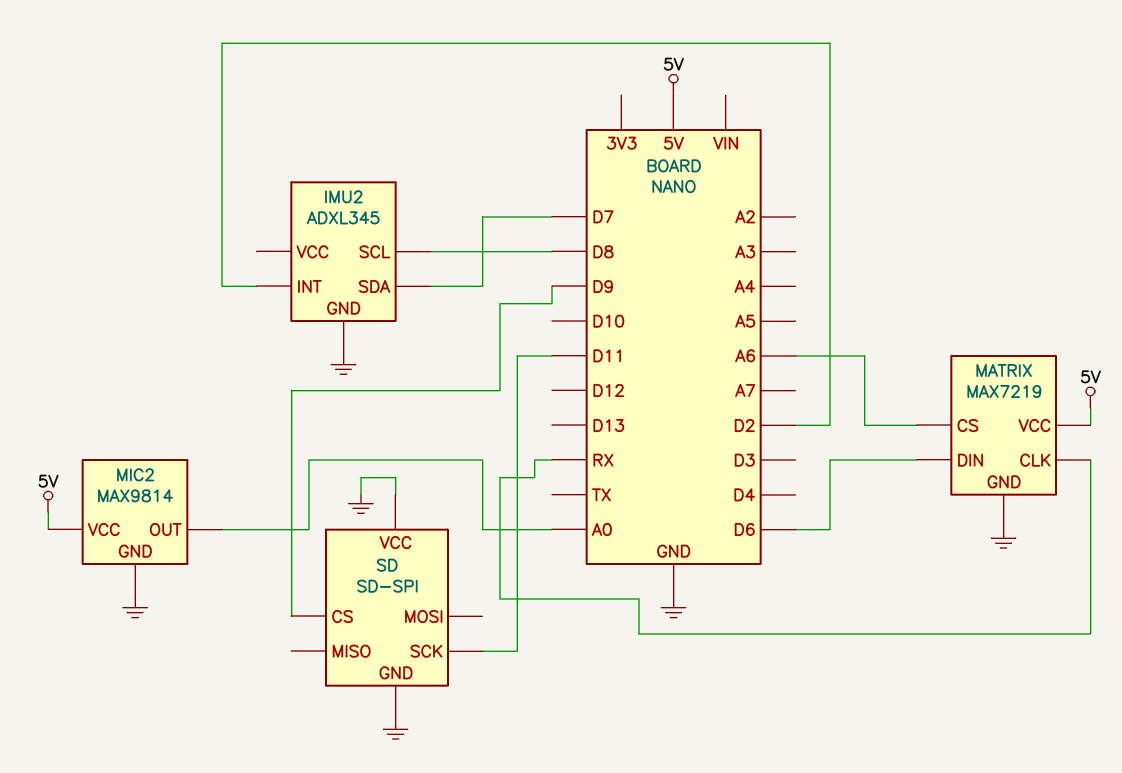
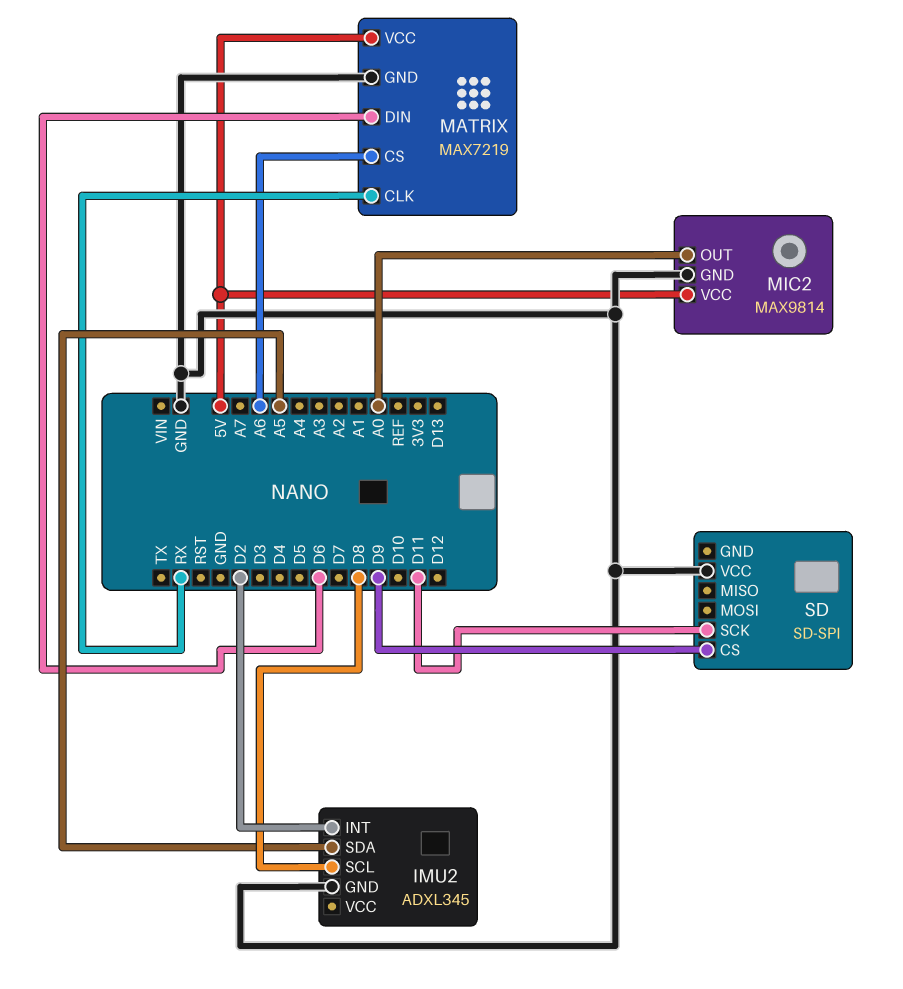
IMU2 pin SDA: D7 -> A5
SD pin GND: GND -> none

